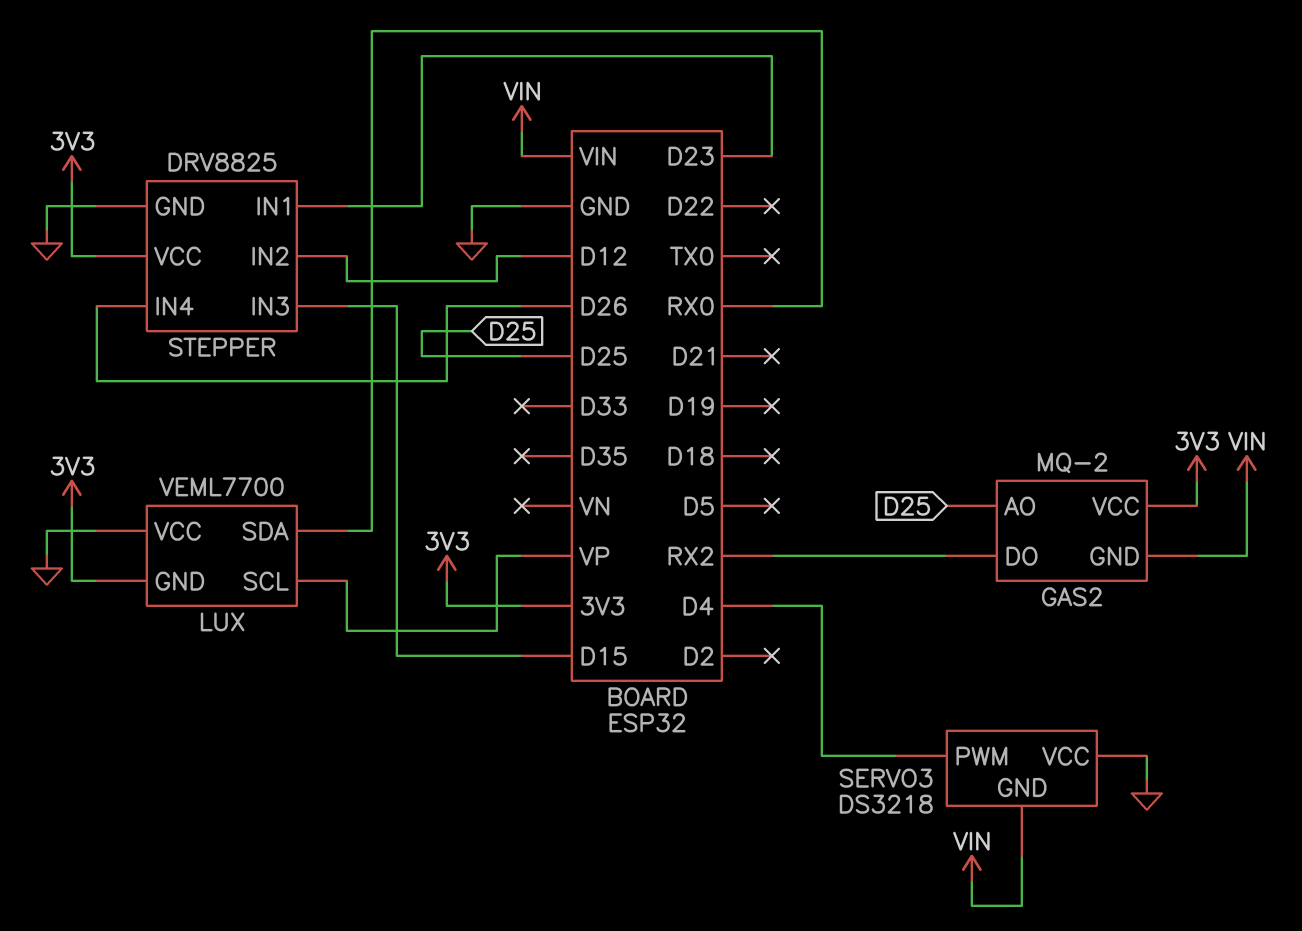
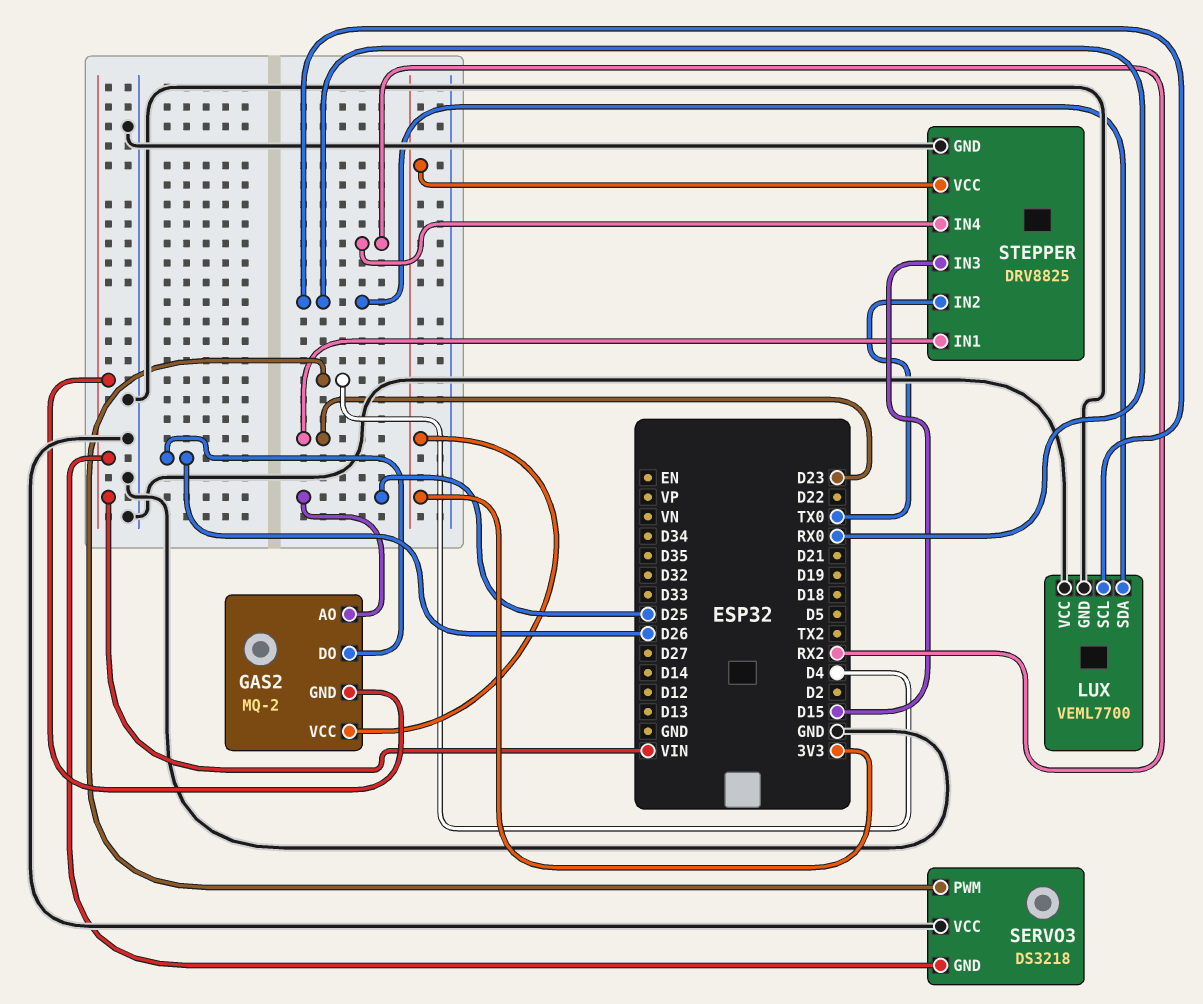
GAS2 pin DO: RX2 -> D26
LUX pin GND: 3V3 -> GND
LUX pin SCL: VP -> RX0
STEPPER pin IN2: D12 -> TX0
STEPPER pin IN4: D26 -> RX2

